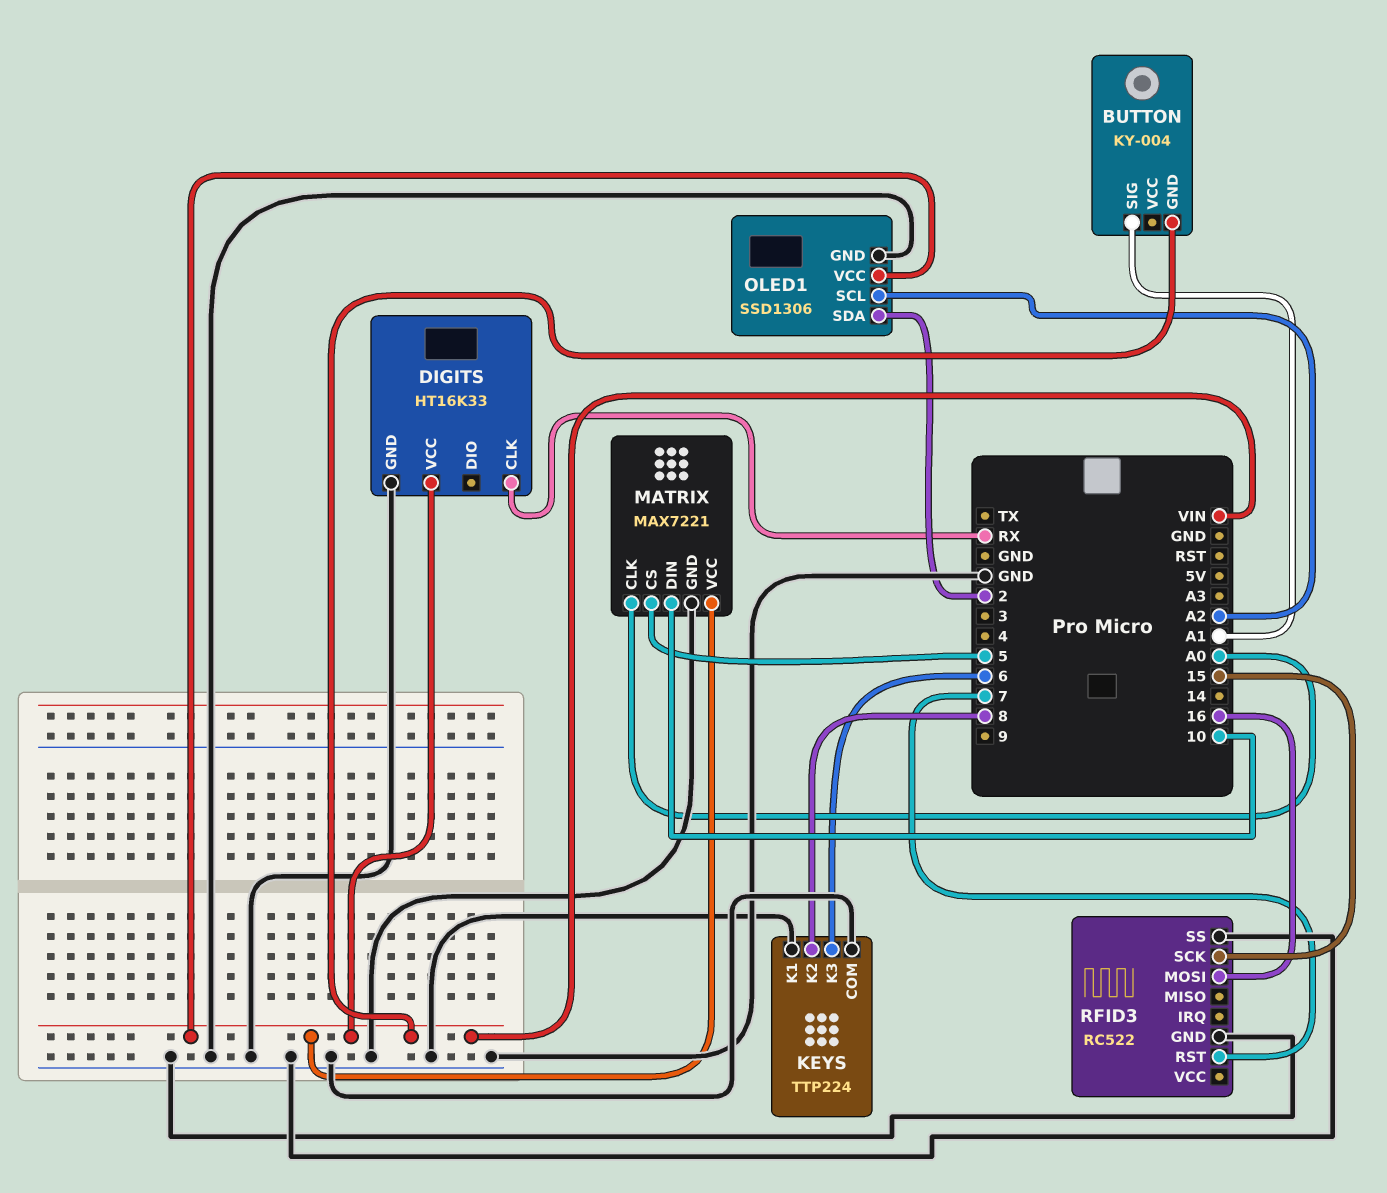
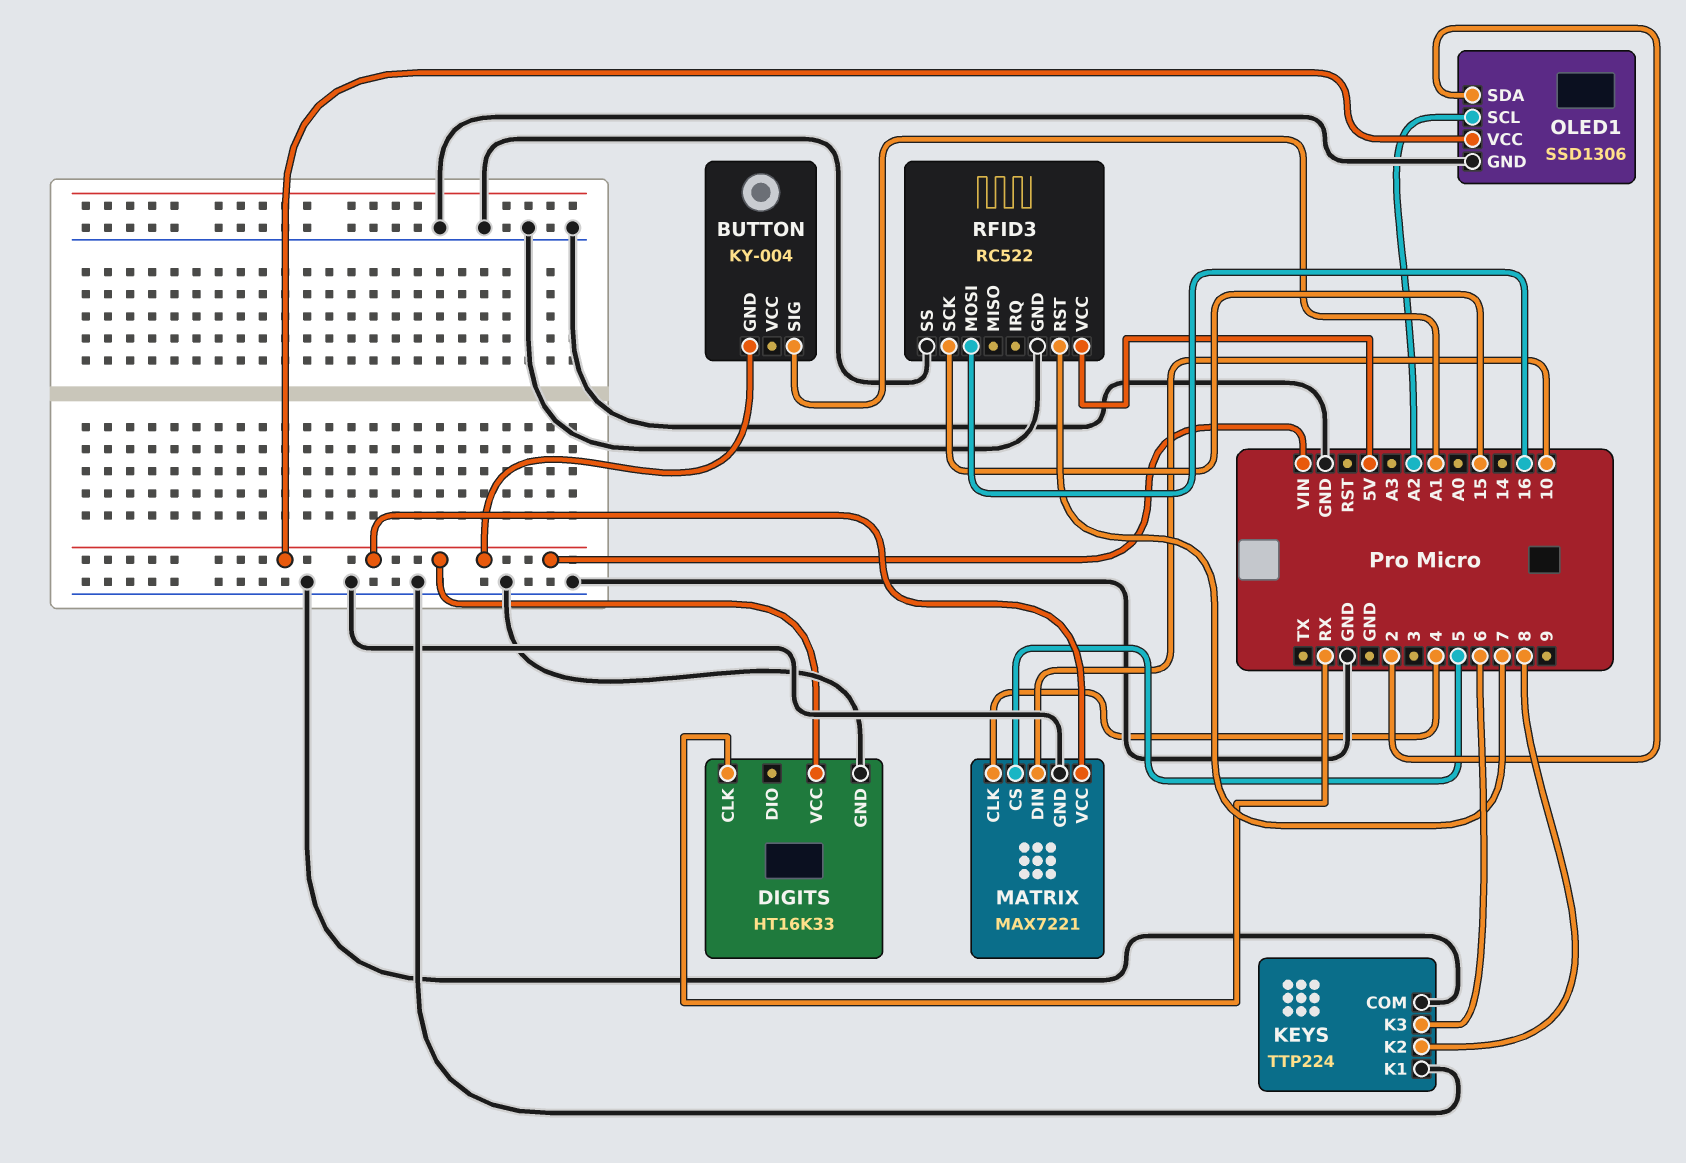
MATRIX pin CLK: A0 -> 4
RFID3 pin VCC: none -> 5V

